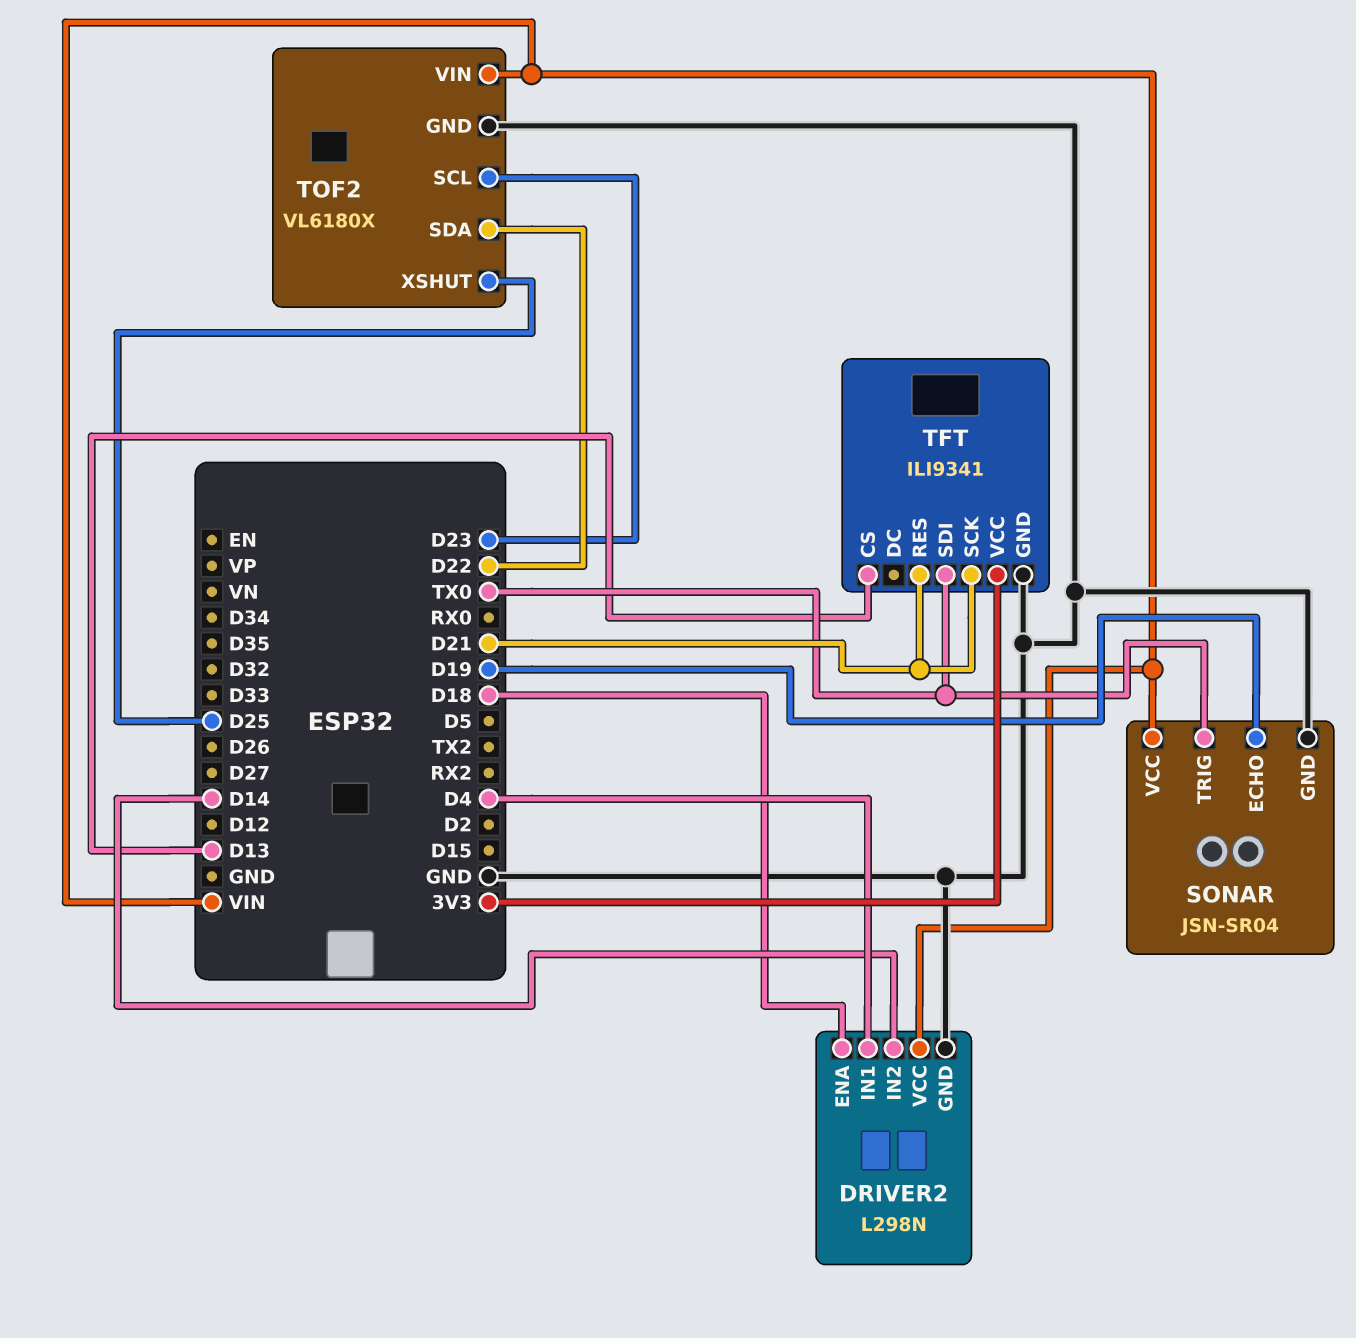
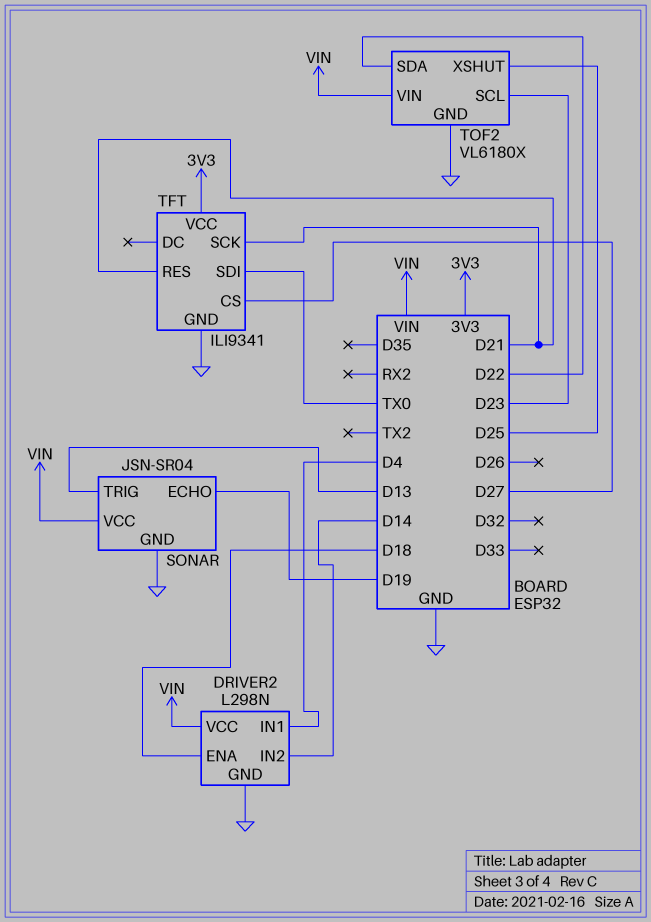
SONAR pin TRIG: TX0 -> D13
TFT pin CS: D13 -> D27

